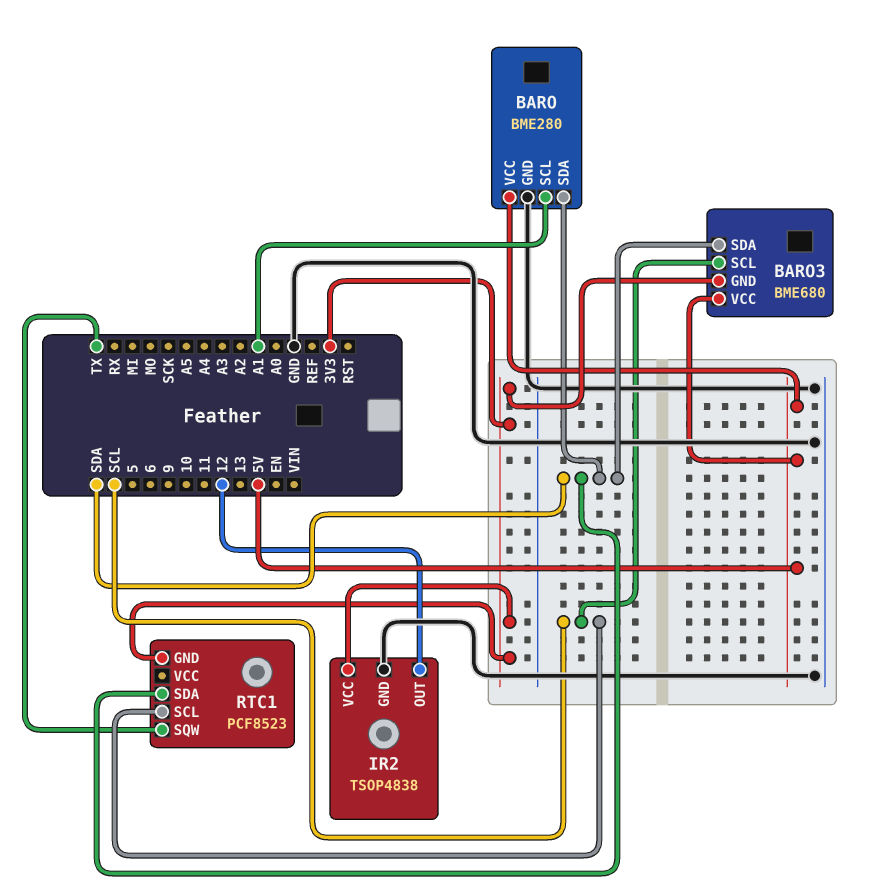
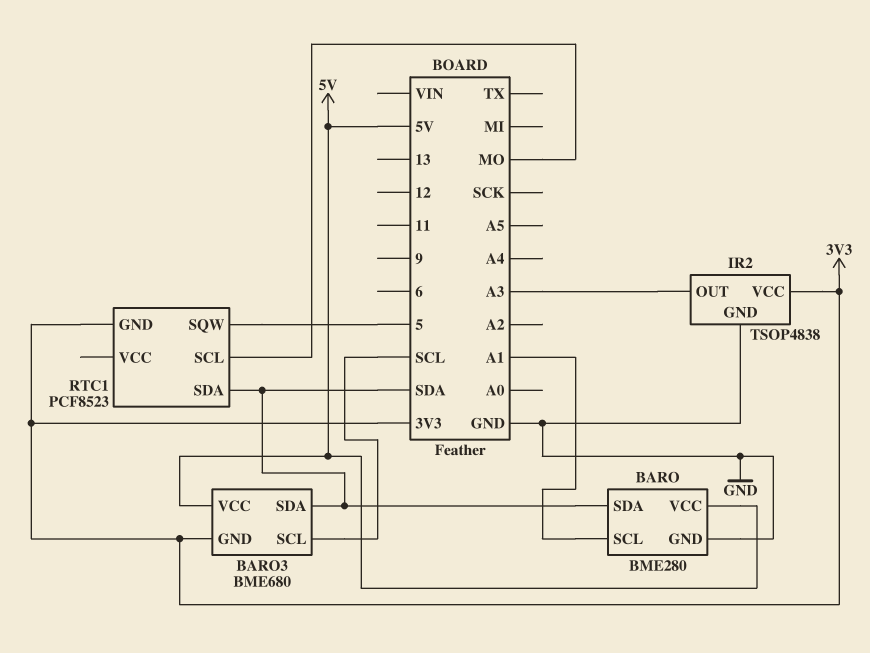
IR2 pin OUT: 12 -> A3
RTC1 pin SCL: SCL -> MO
RTC1 pin SQW: TX -> 5

